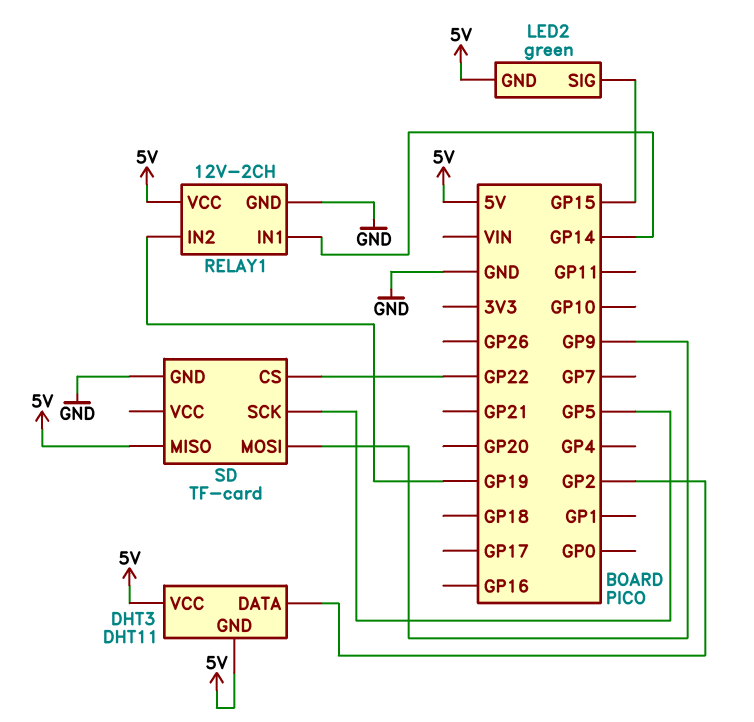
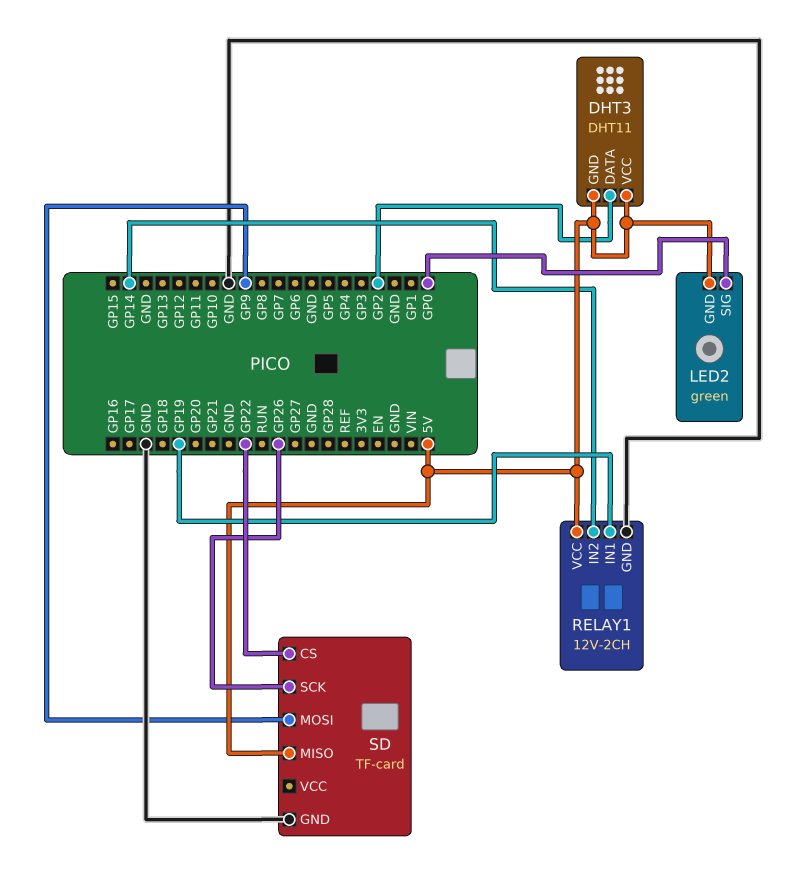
LED2 pin SIG: GP15 -> GP0
RELAY1 pin IN1: GP14 -> GP19
RELAY1 pin IN2: GP19 -> GP14
SD pin SCK: GP5 -> GP26

